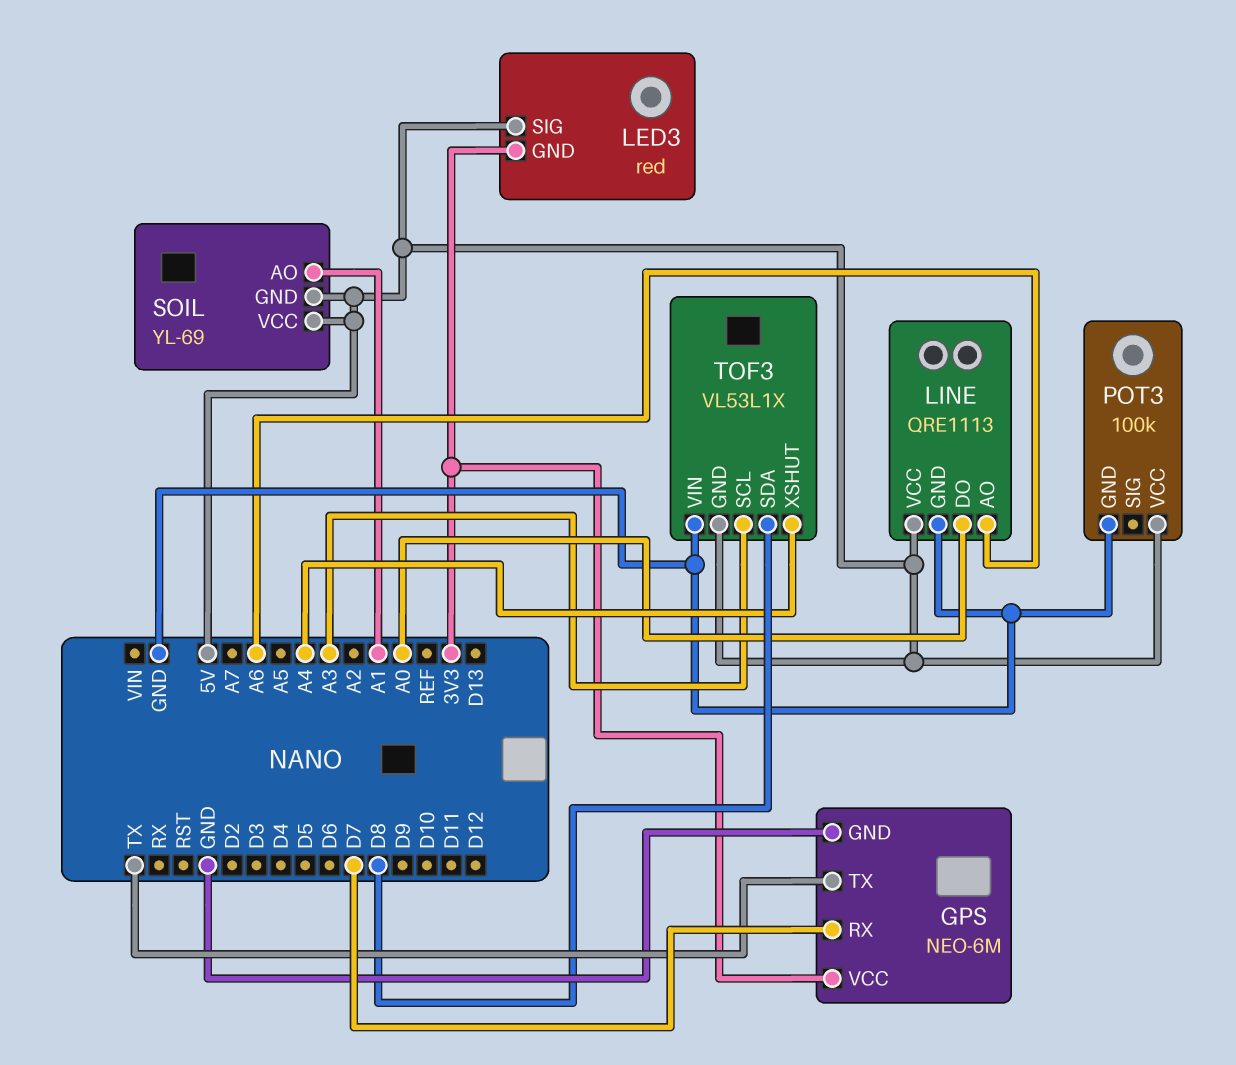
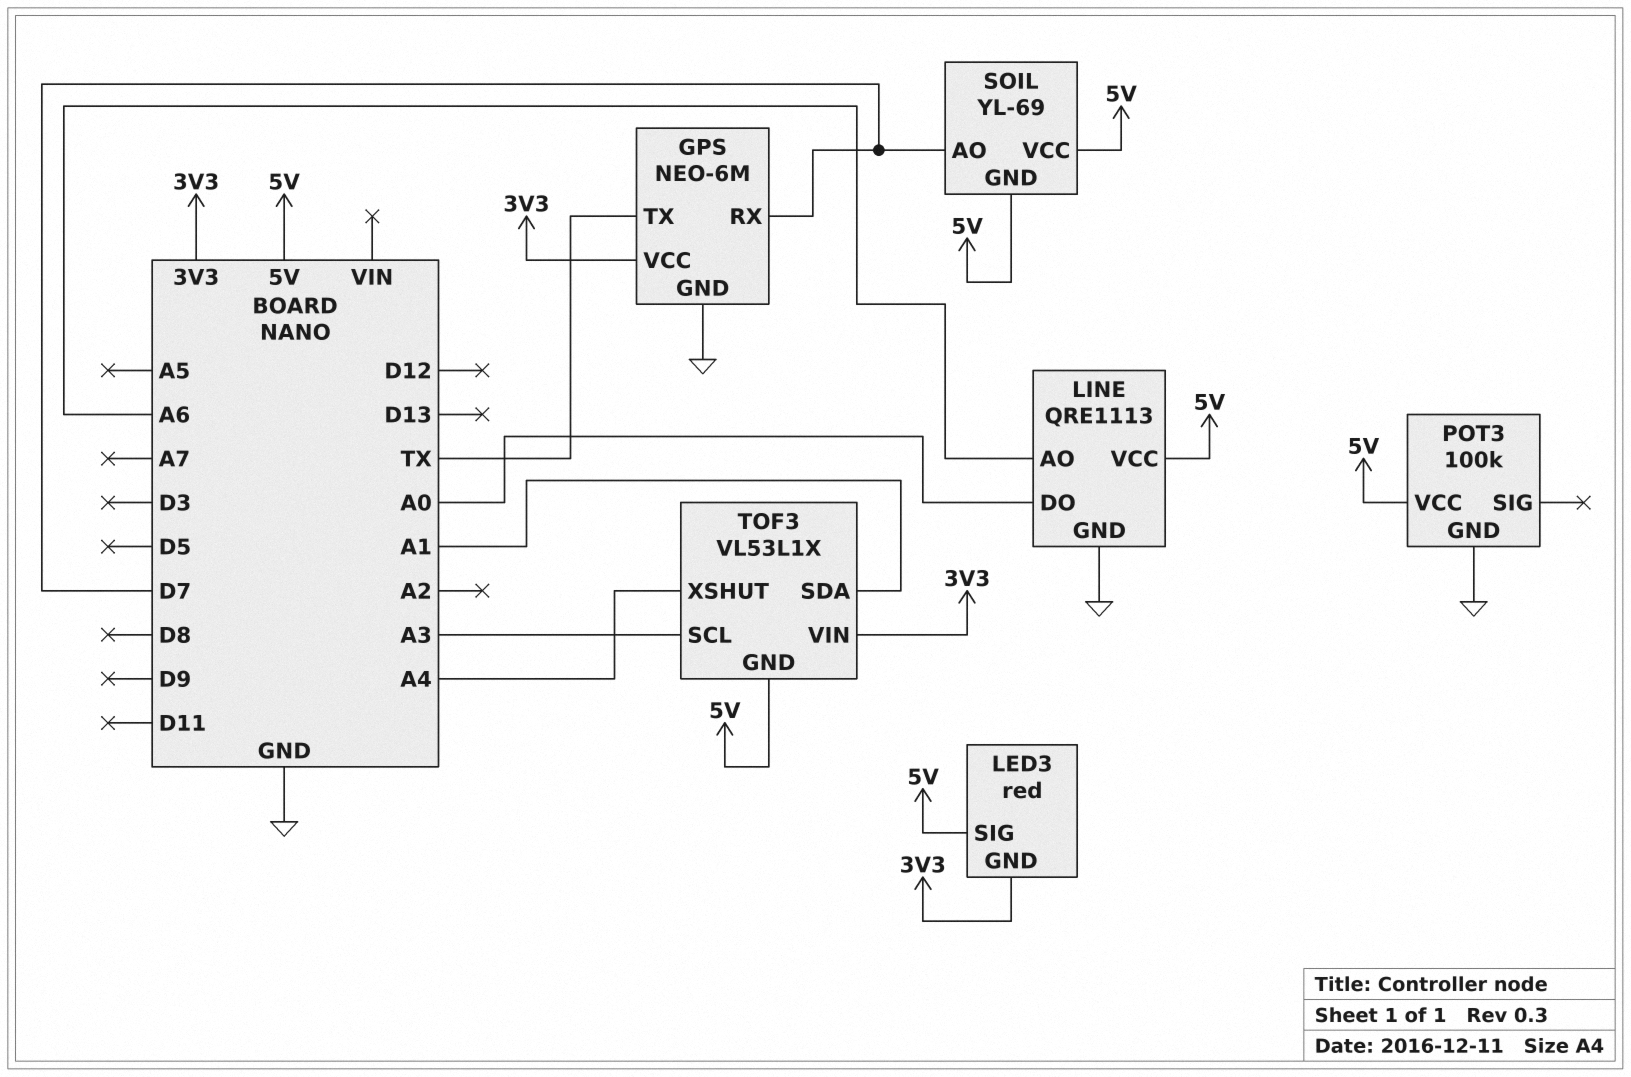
SOIL pin AO: A1 -> D7
TOF3 pin SDA: D8 -> A1
TOF3 pin VIN: GND -> 3V3

